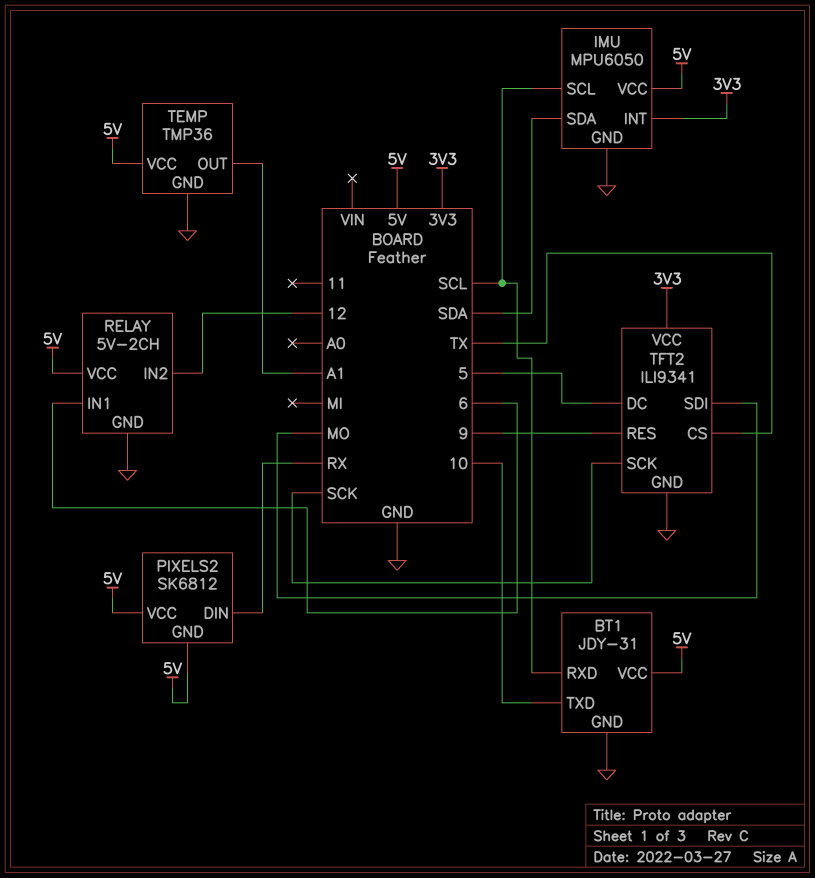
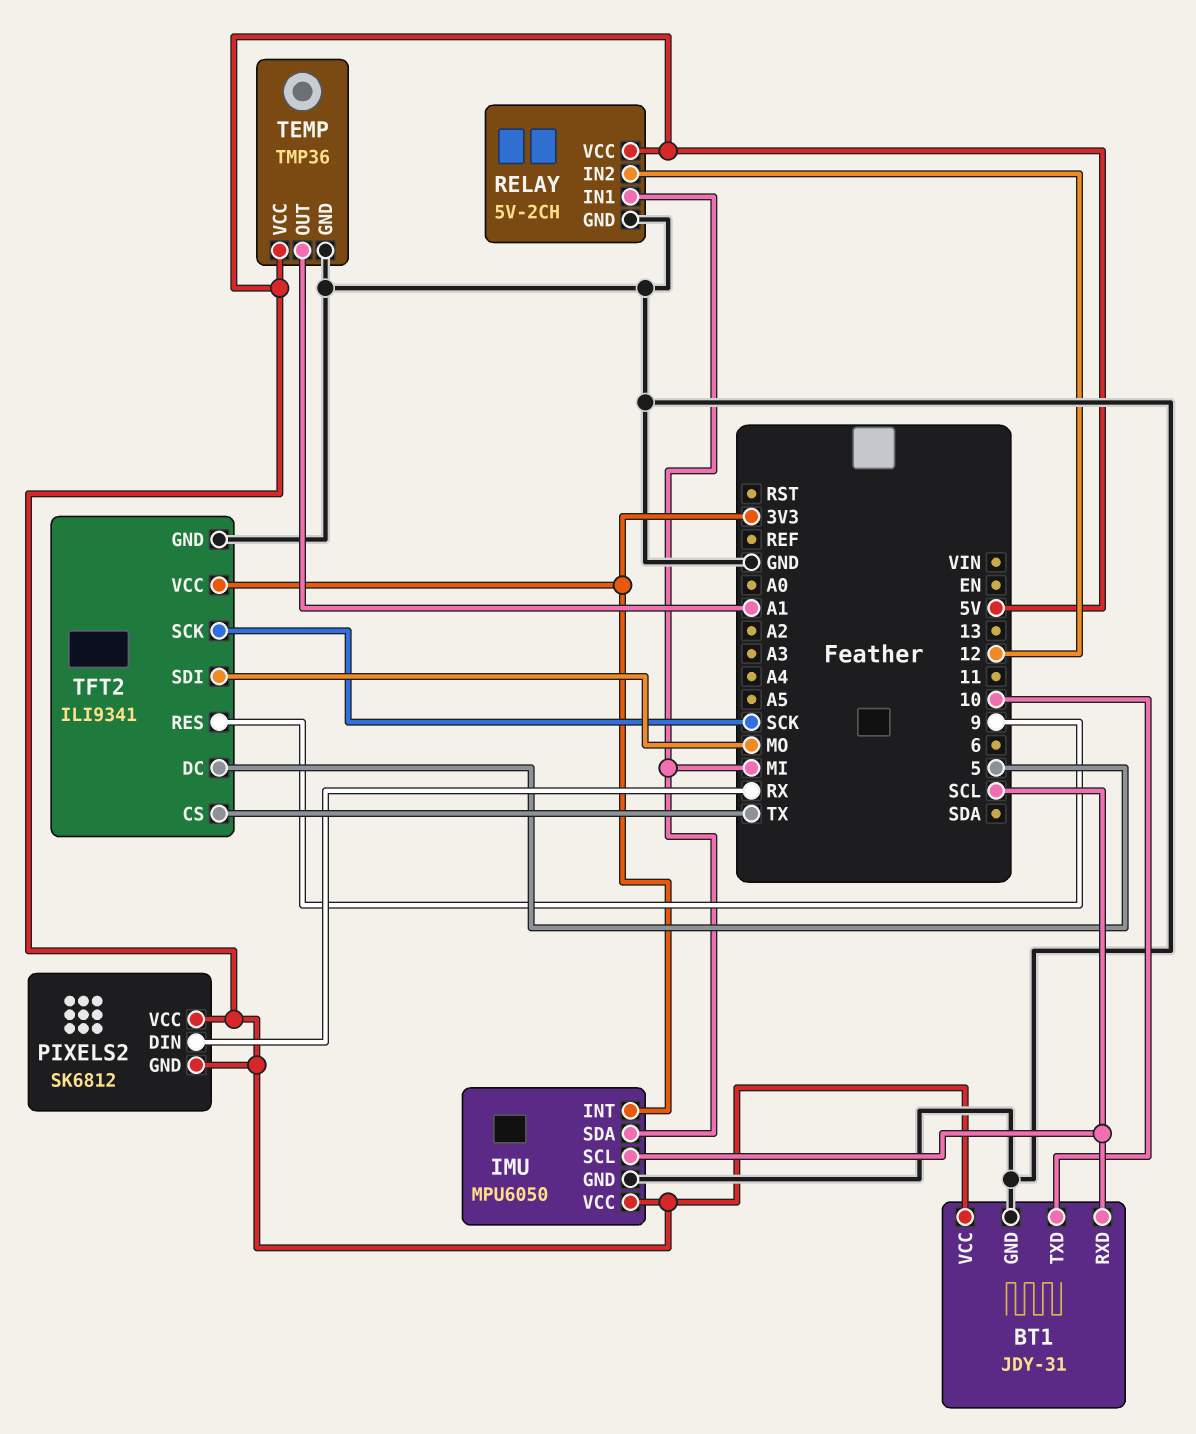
IMU pin SDA: SDA -> MI
RELAY pin IN1: 6 -> MI

